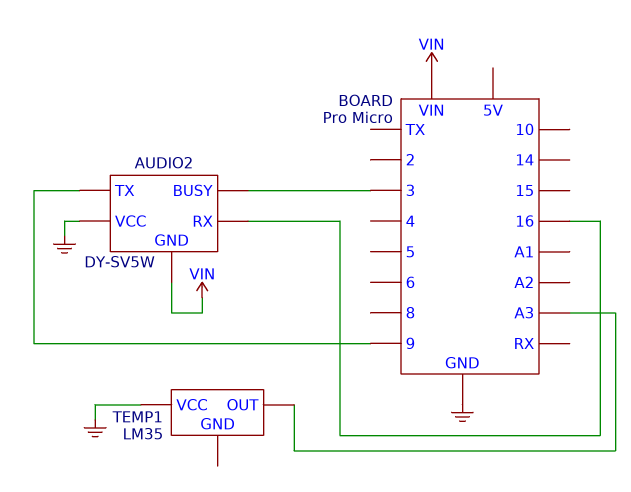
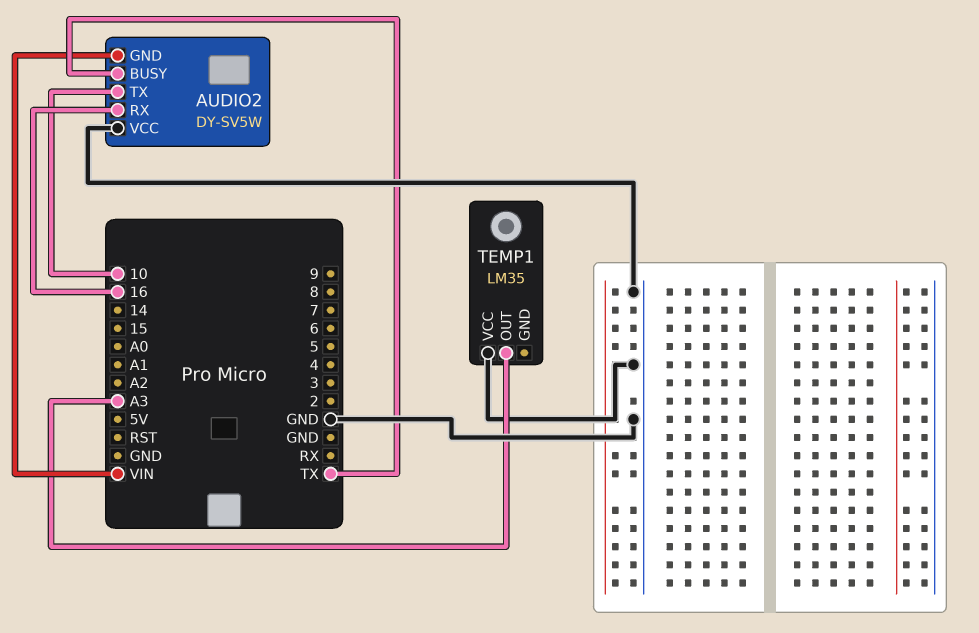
AUDIO2 pin BUSY: 3 -> TX
AUDIO2 pin TX: 9 -> 10

